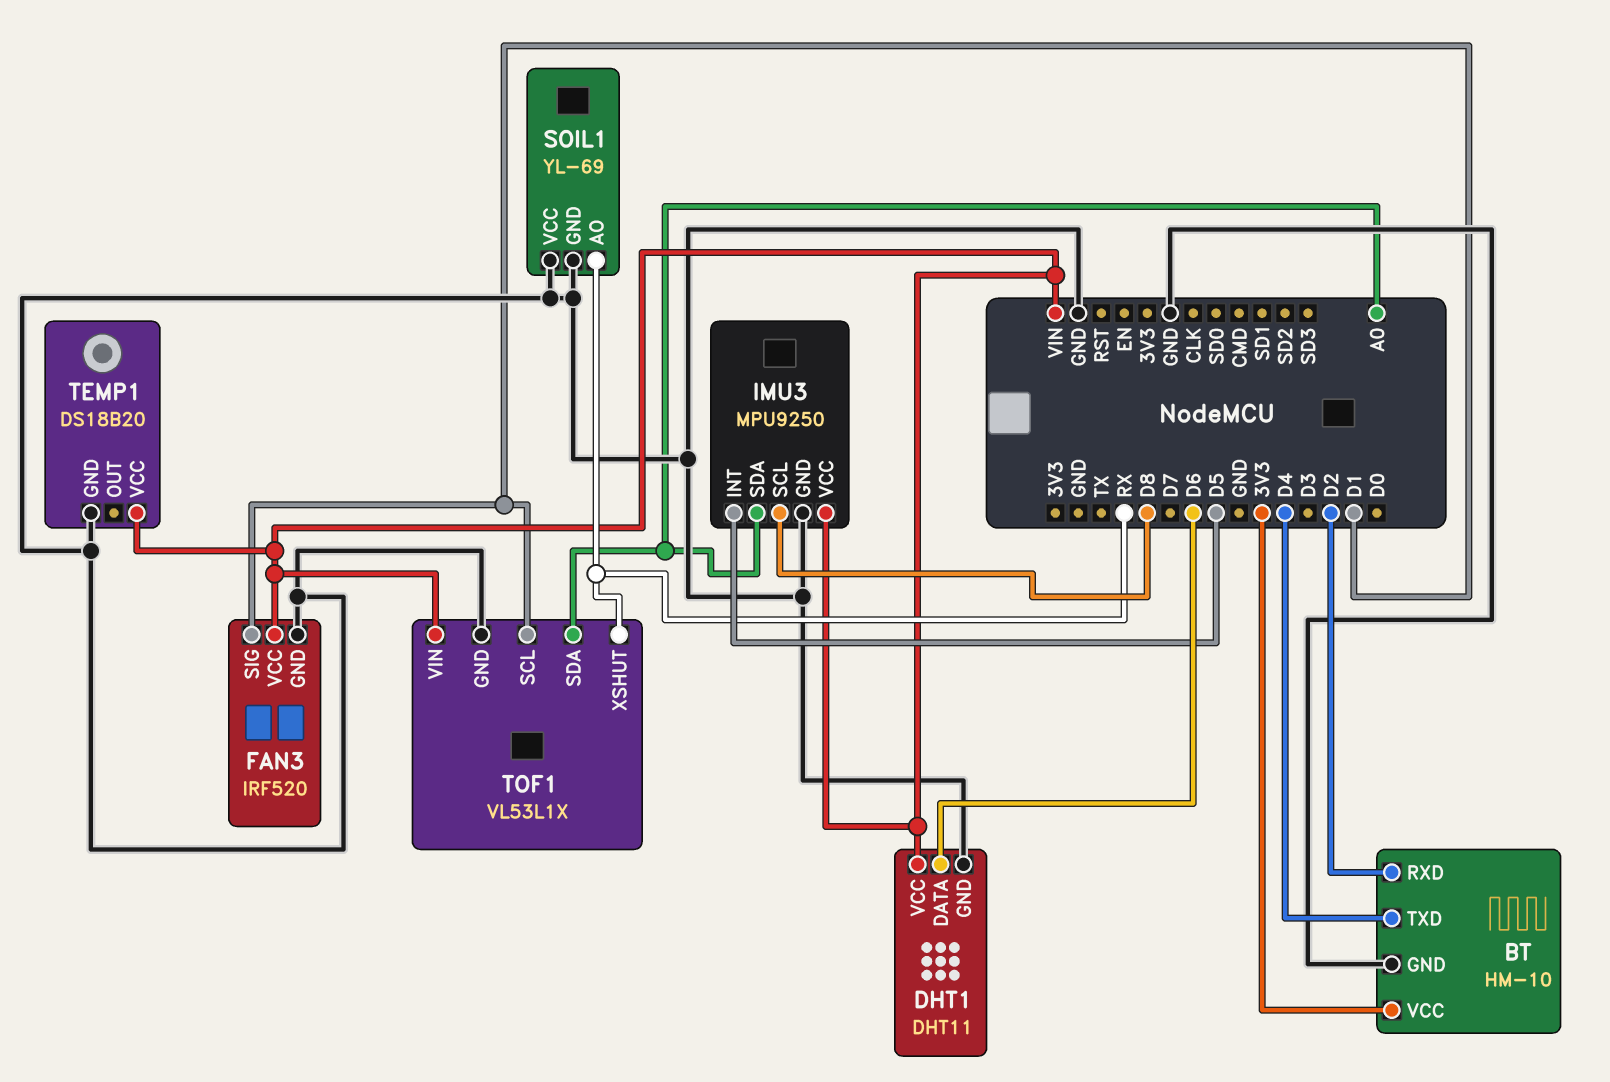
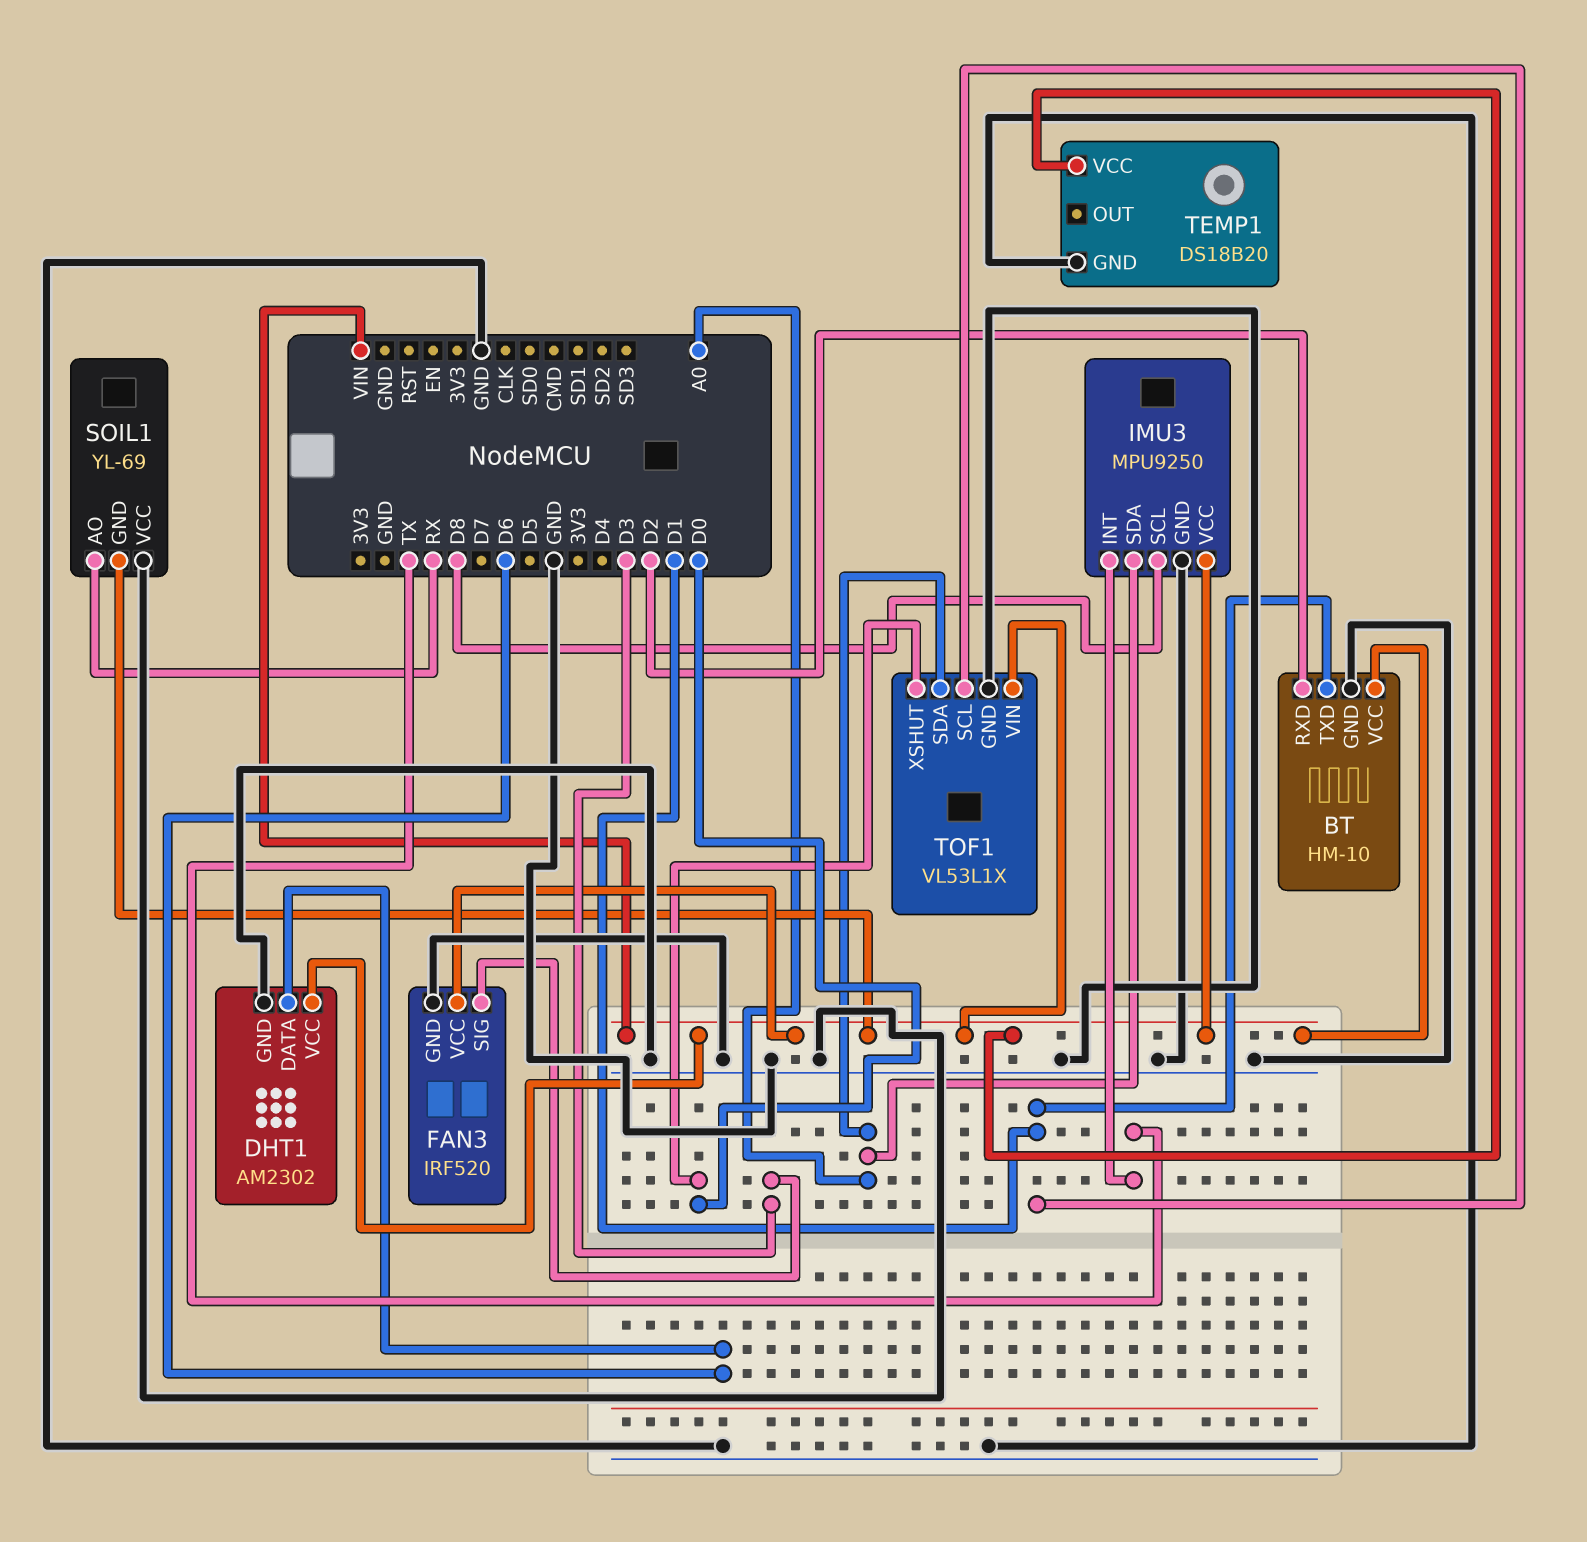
BT pin TXD: D4 -> D1
BT pin VCC: 3V3 -> VIN
DHT1: DHT11 -> AM2302
FAN3 pin SIG: D1 -> D3
IMU3 pin INT: D5 -> TX
SOIL1 pin GND: GND -> VIN
TOF1 pin XSHUT: RX -> D0

